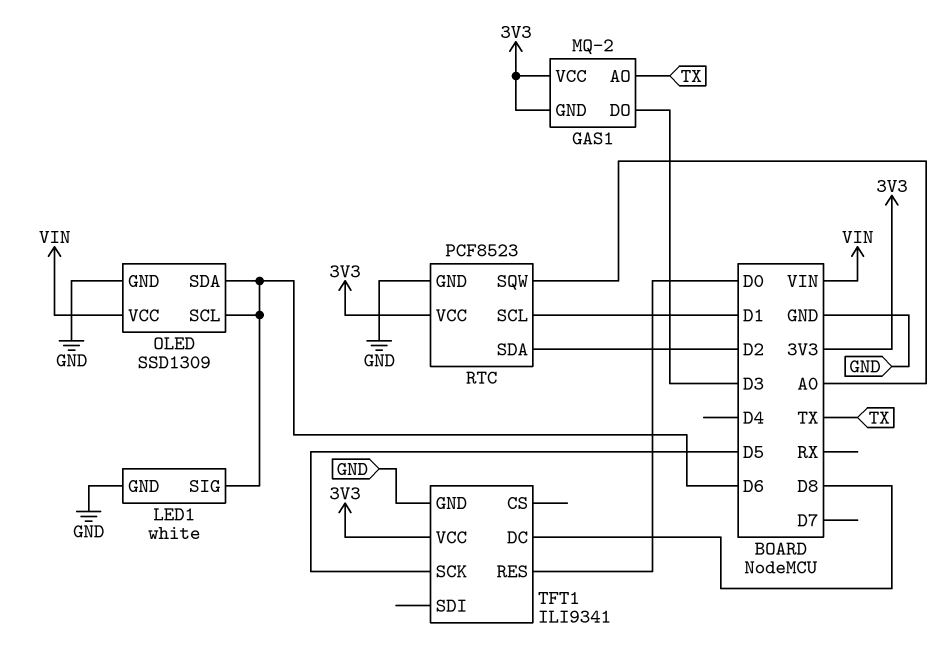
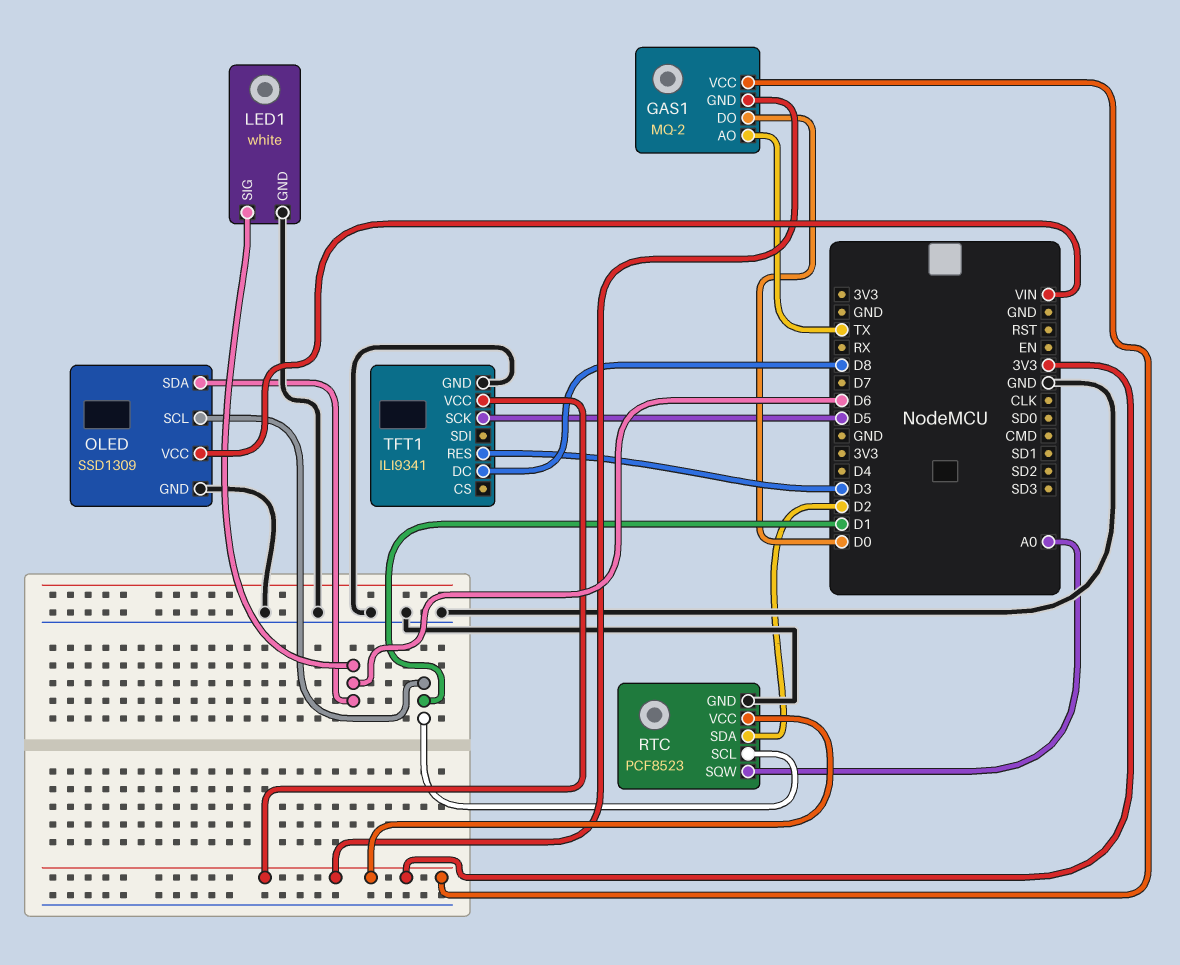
GAS1 pin DO: D3 -> D0
OLED pin SCL: D6 -> D1
TFT1 pin RES: D0 -> D3

